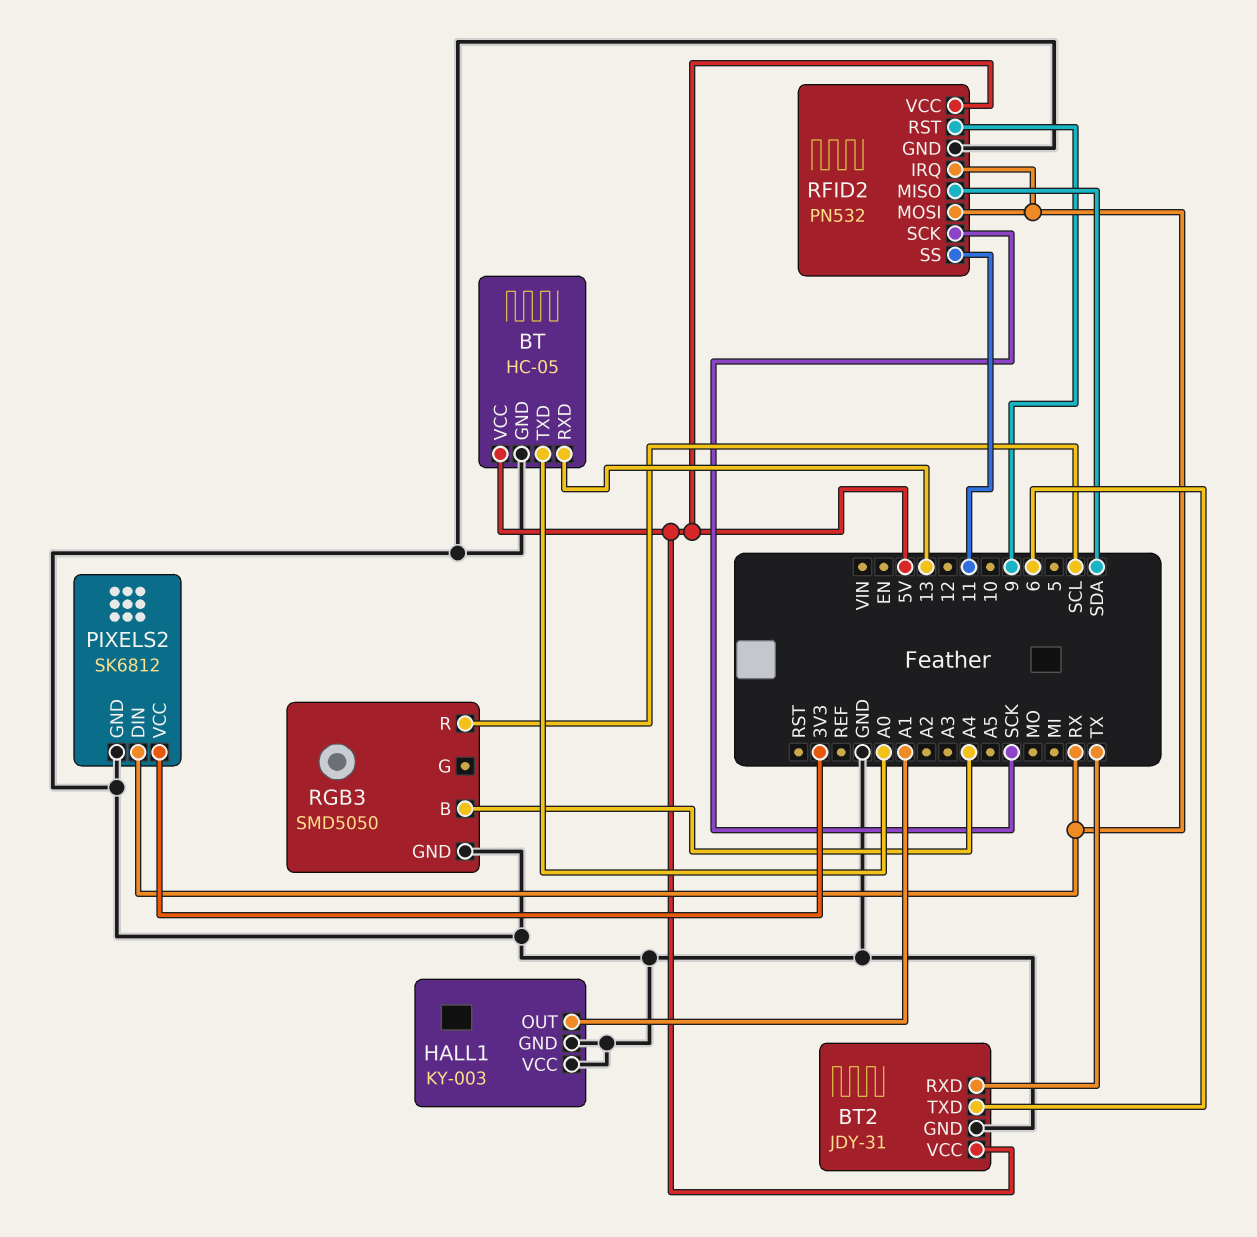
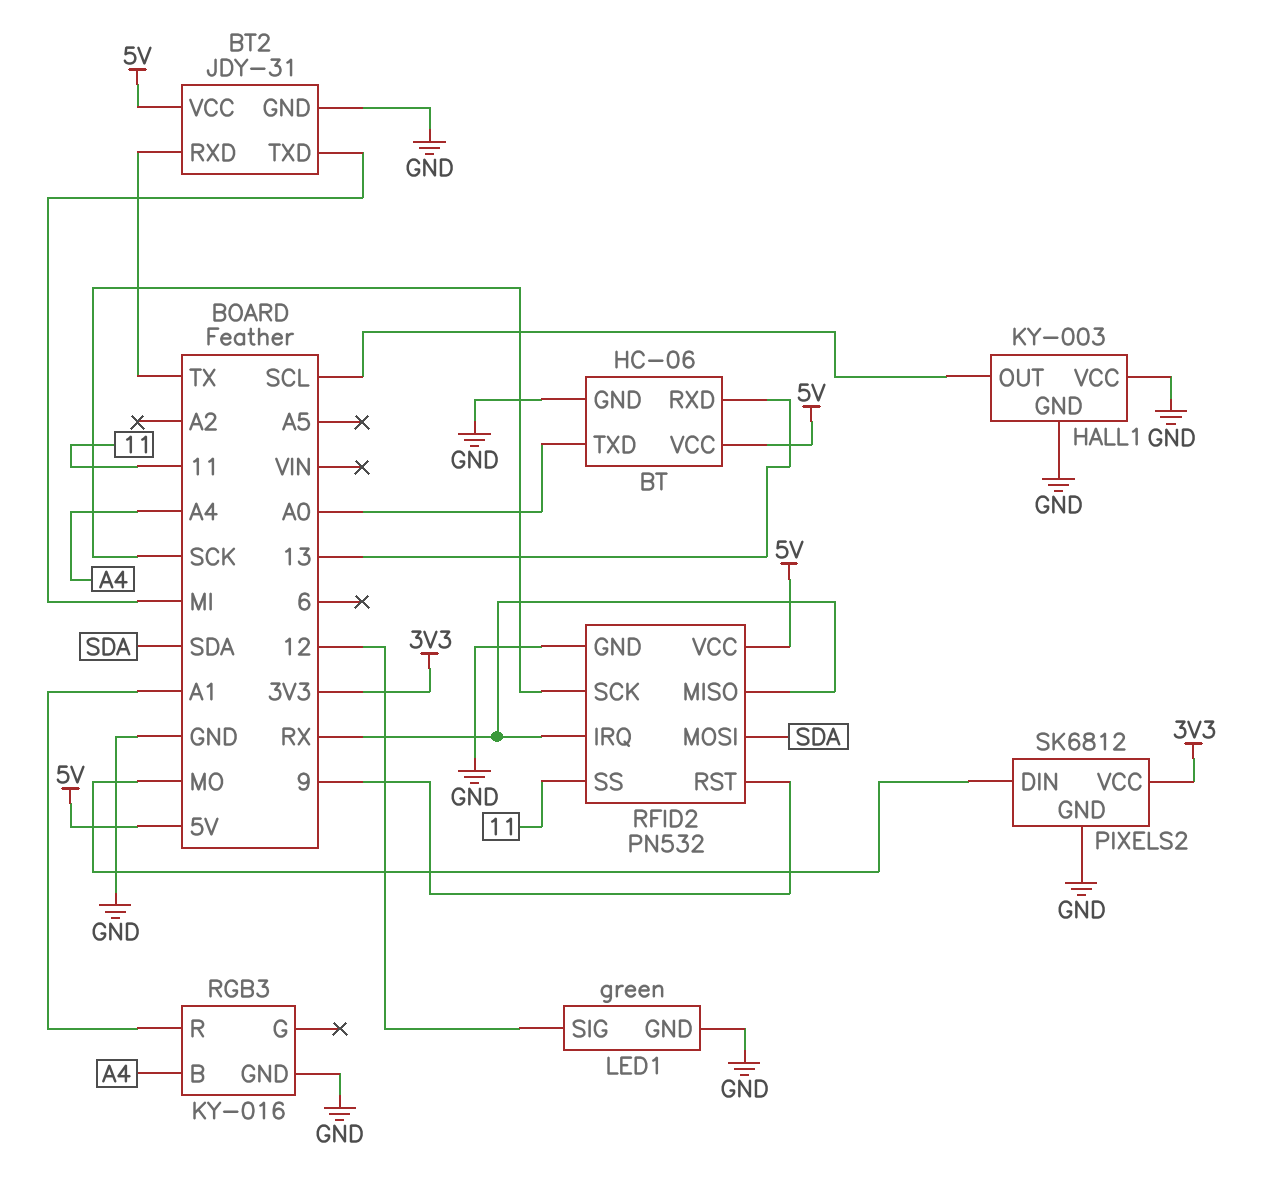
BT: HC-05 -> HC-06
BT2 pin TXD: 6 -> MI
HALL1 pin OUT: A1 -> SCL
LED1: none -> green
LED1 pin GND: none -> GND
LED1 pin SIG: none -> 12
PIXELS2 pin DIN: RX -> MO
RFID2 pin MISO: SDA -> RX
RFID2 pin MOSI: RX -> SDA
RGB3: SMD5050 -> KY-016
RGB3 pin R: SCL -> A1

